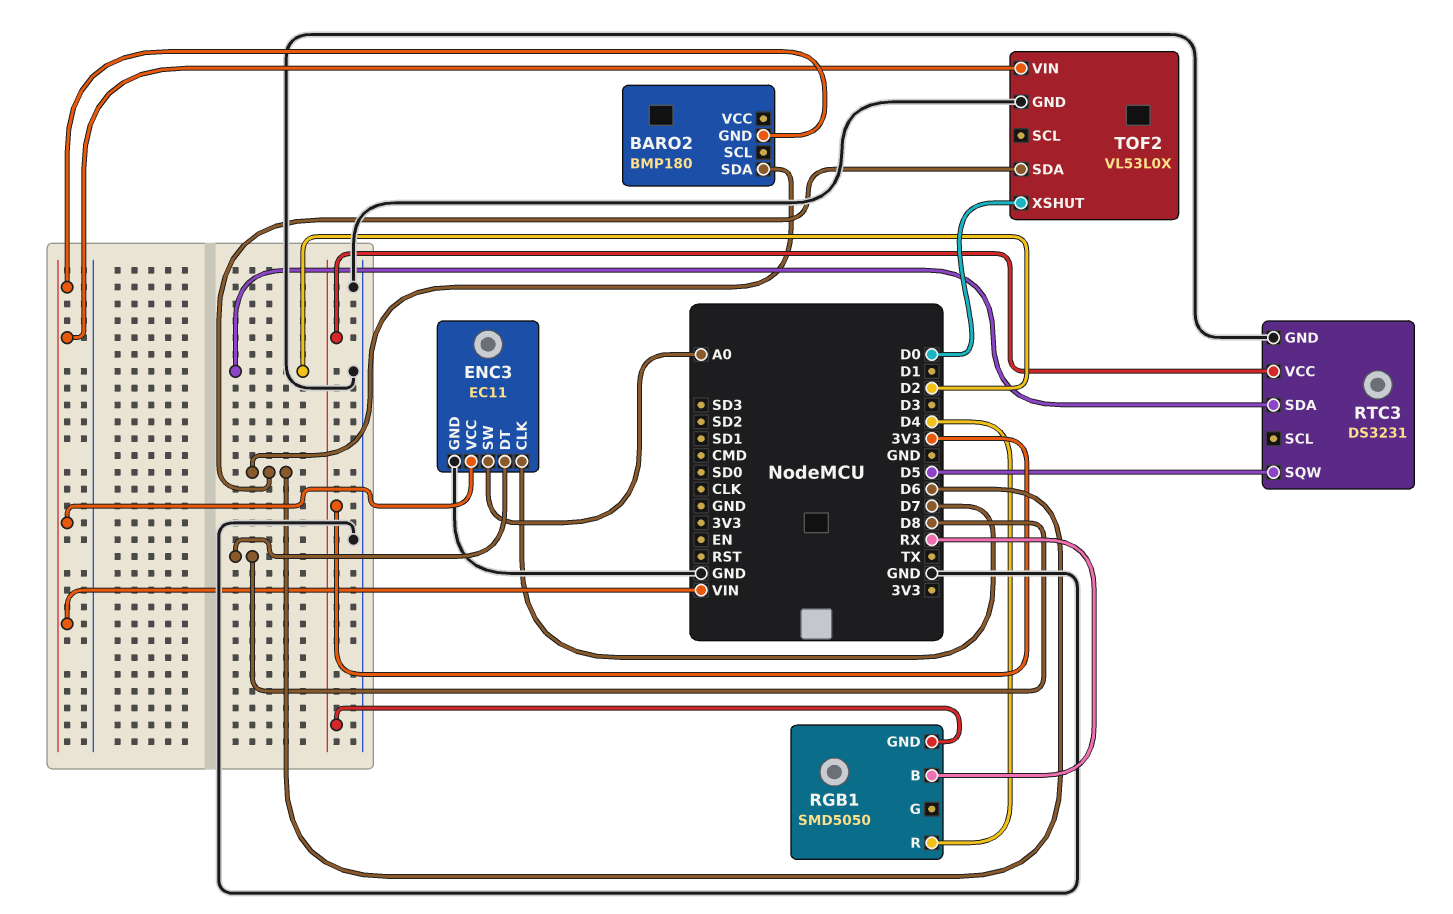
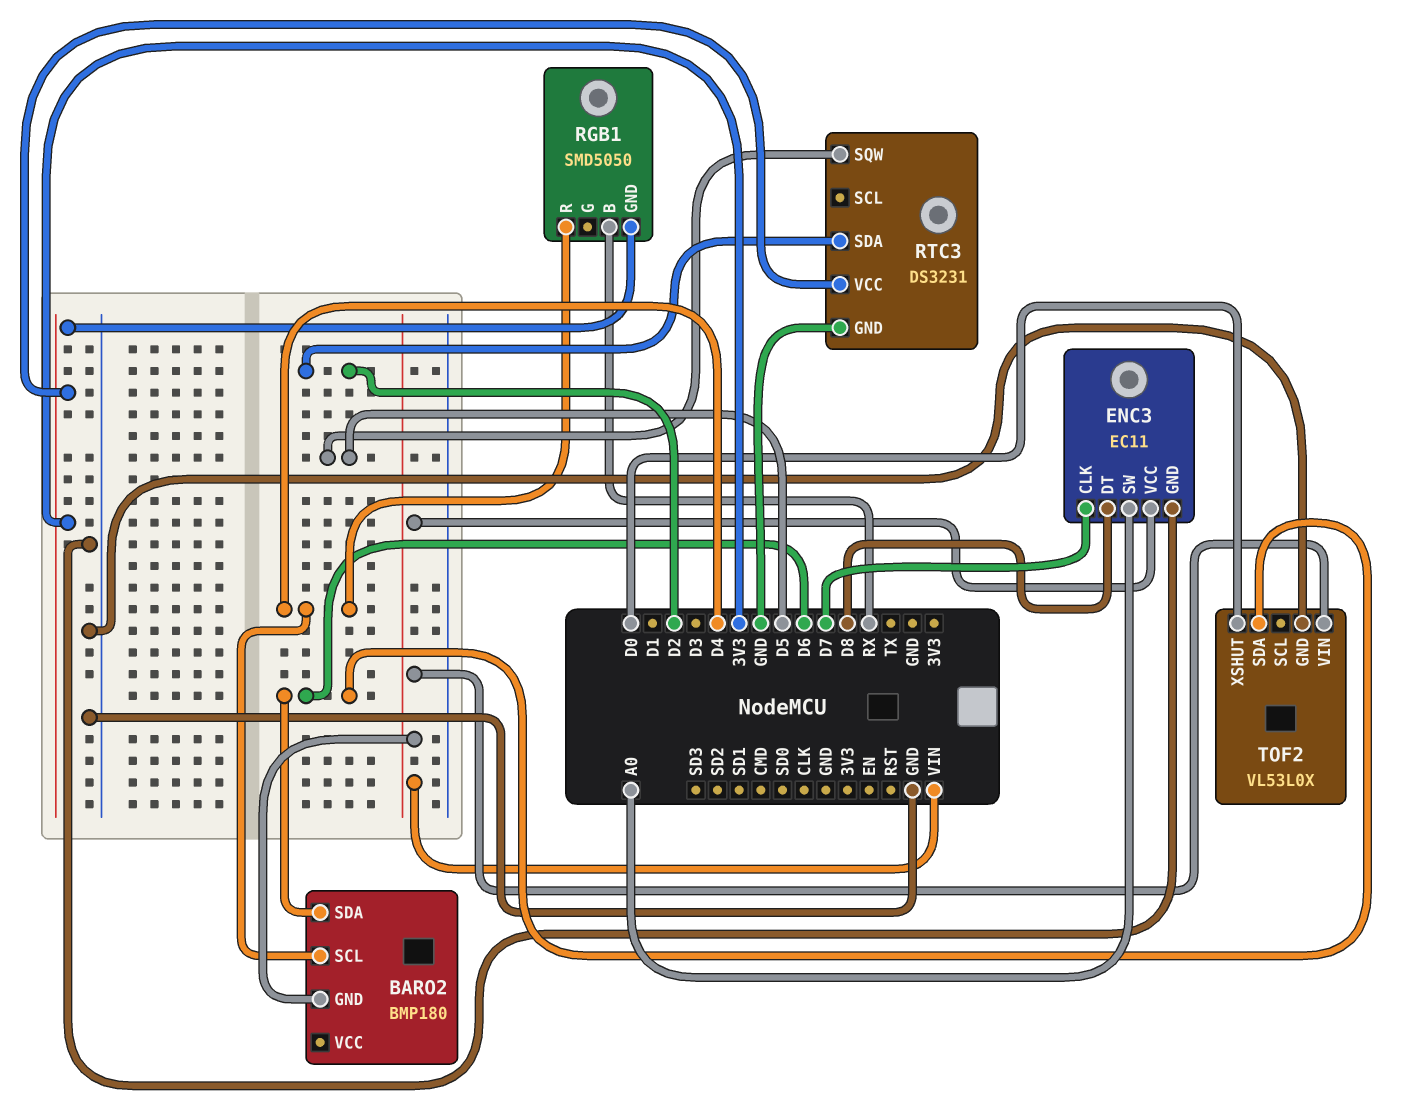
BARO2 pin SCL: none -> D4

